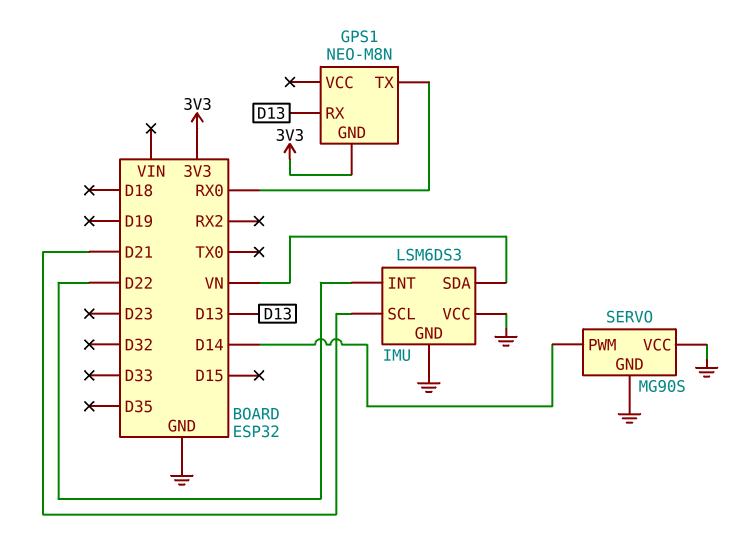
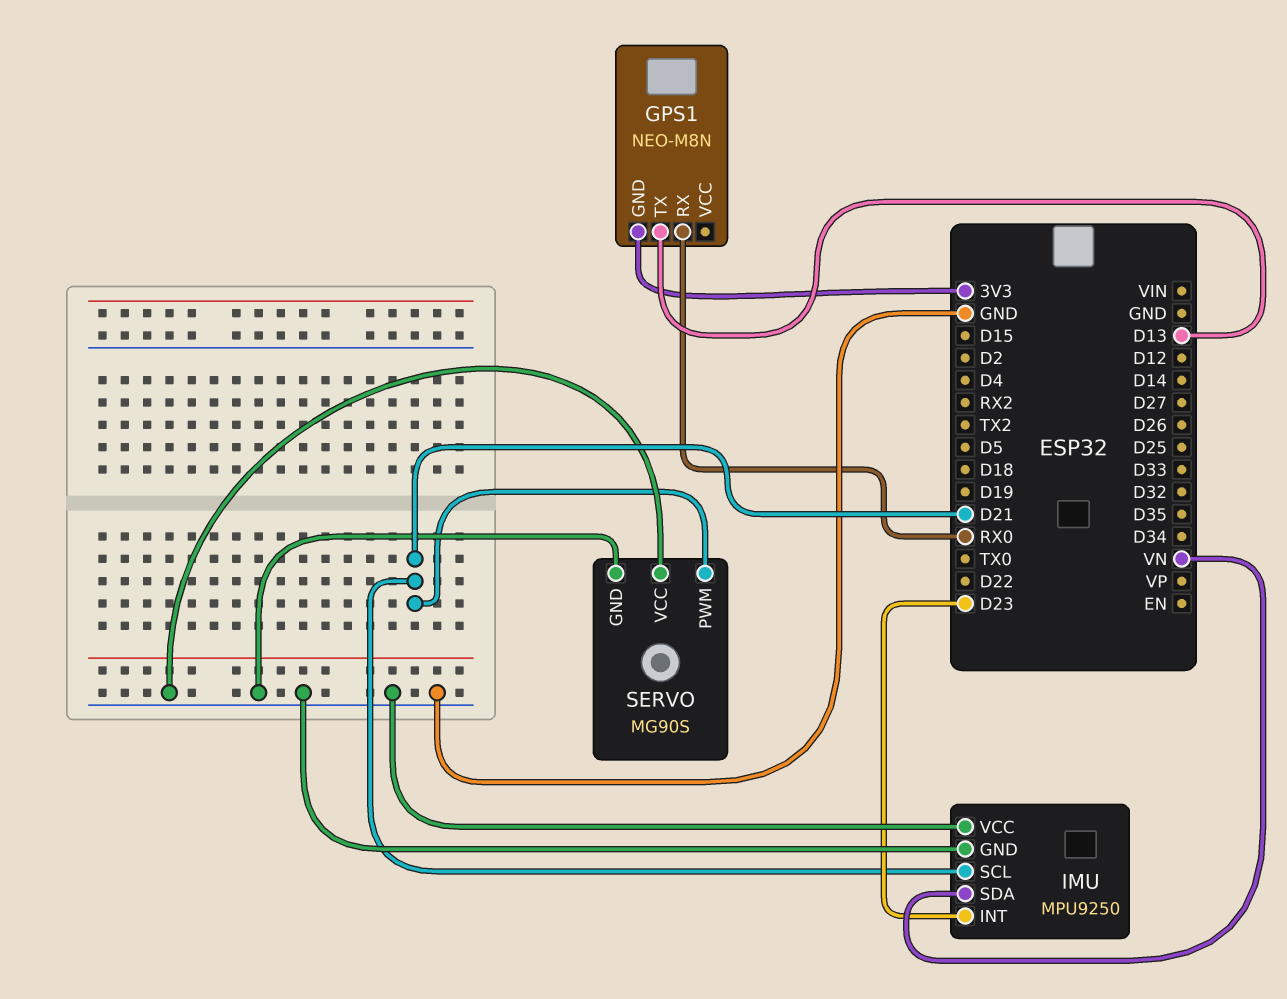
GPS1 pin RX: D13 -> RX0
GPS1 pin TX: RX0 -> D13
IMU: LSM6DS3 -> MPU9250
IMU pin INT: D22 -> D23
SERVO pin PWM: D14 -> D21

